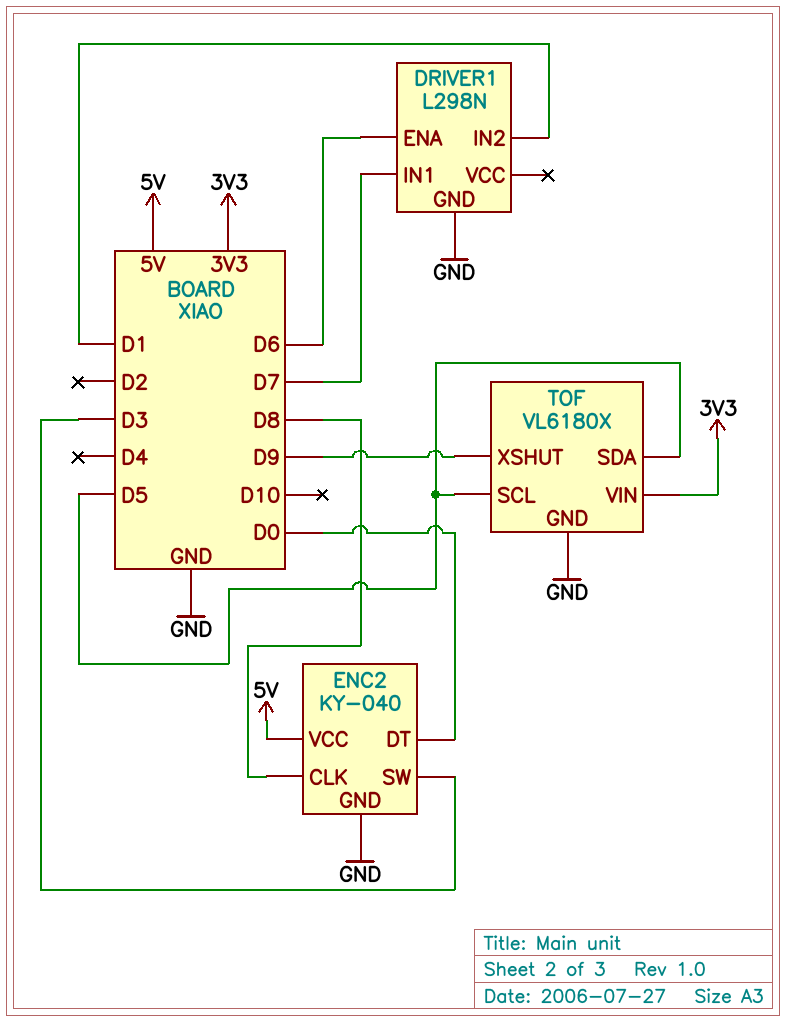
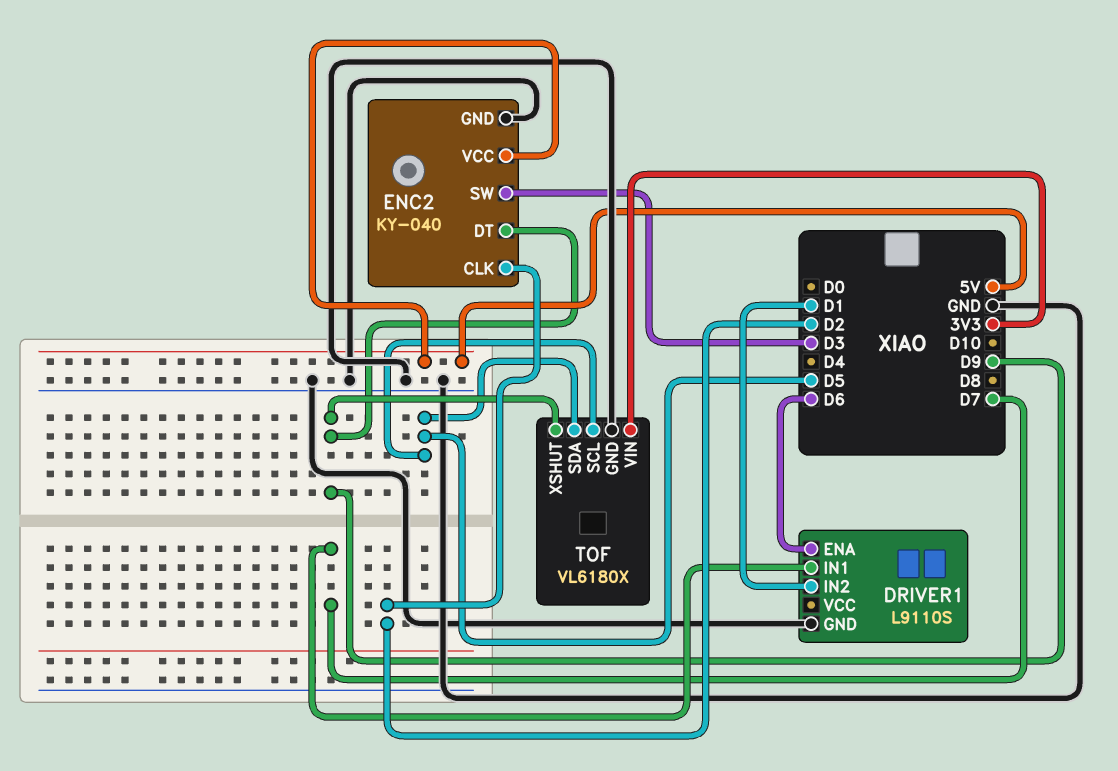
DRIVER1: L298N -> L9110S
ENC2 pin CLK: D8 -> D2
ENC2 pin DT: D0 -> D9

